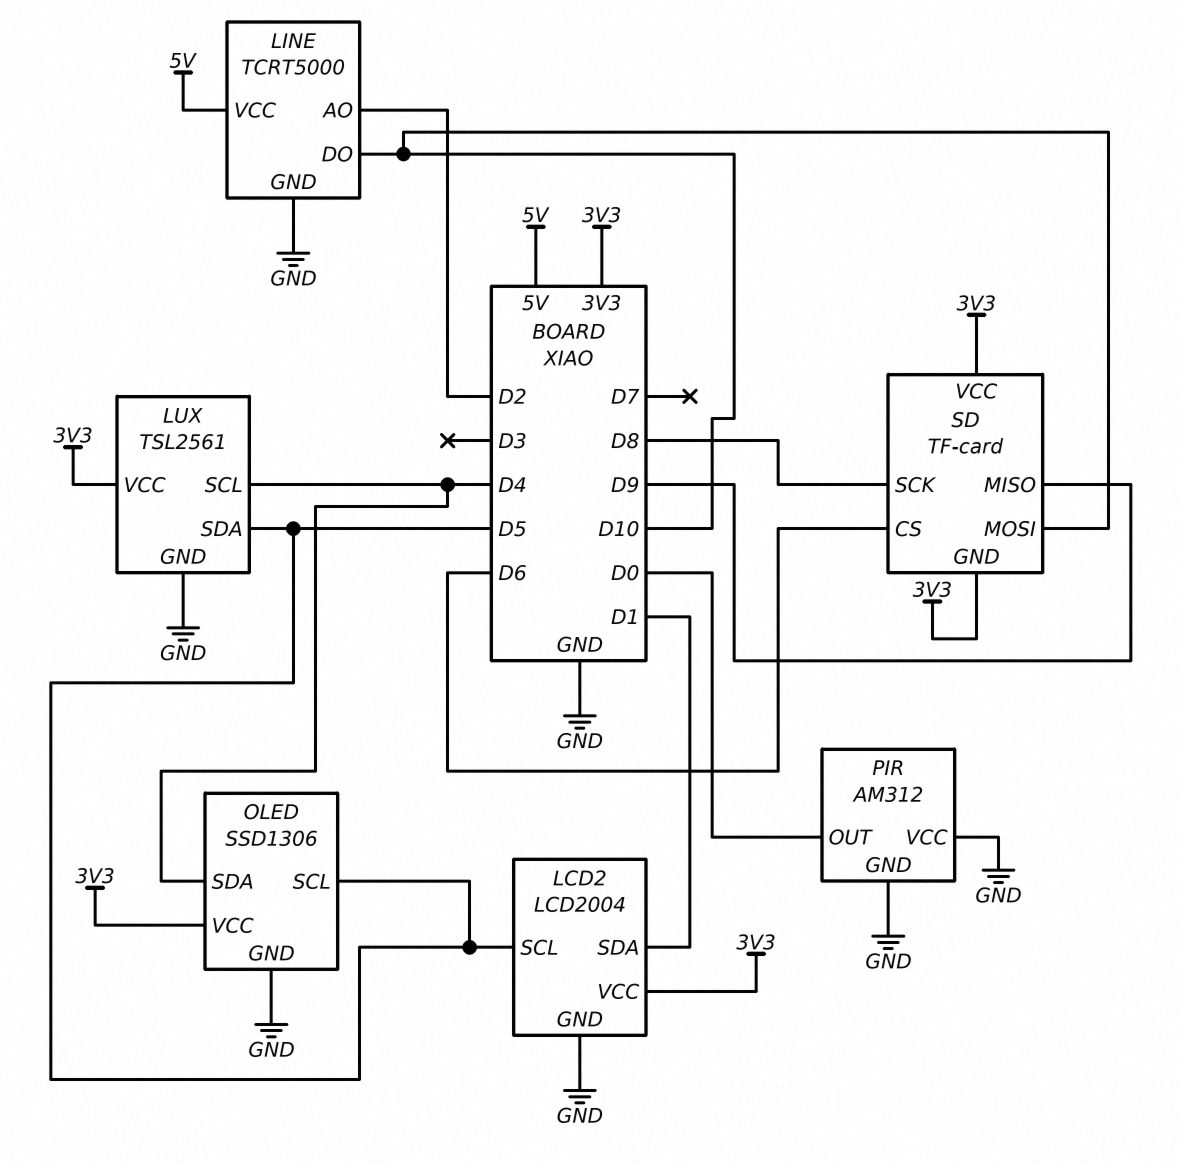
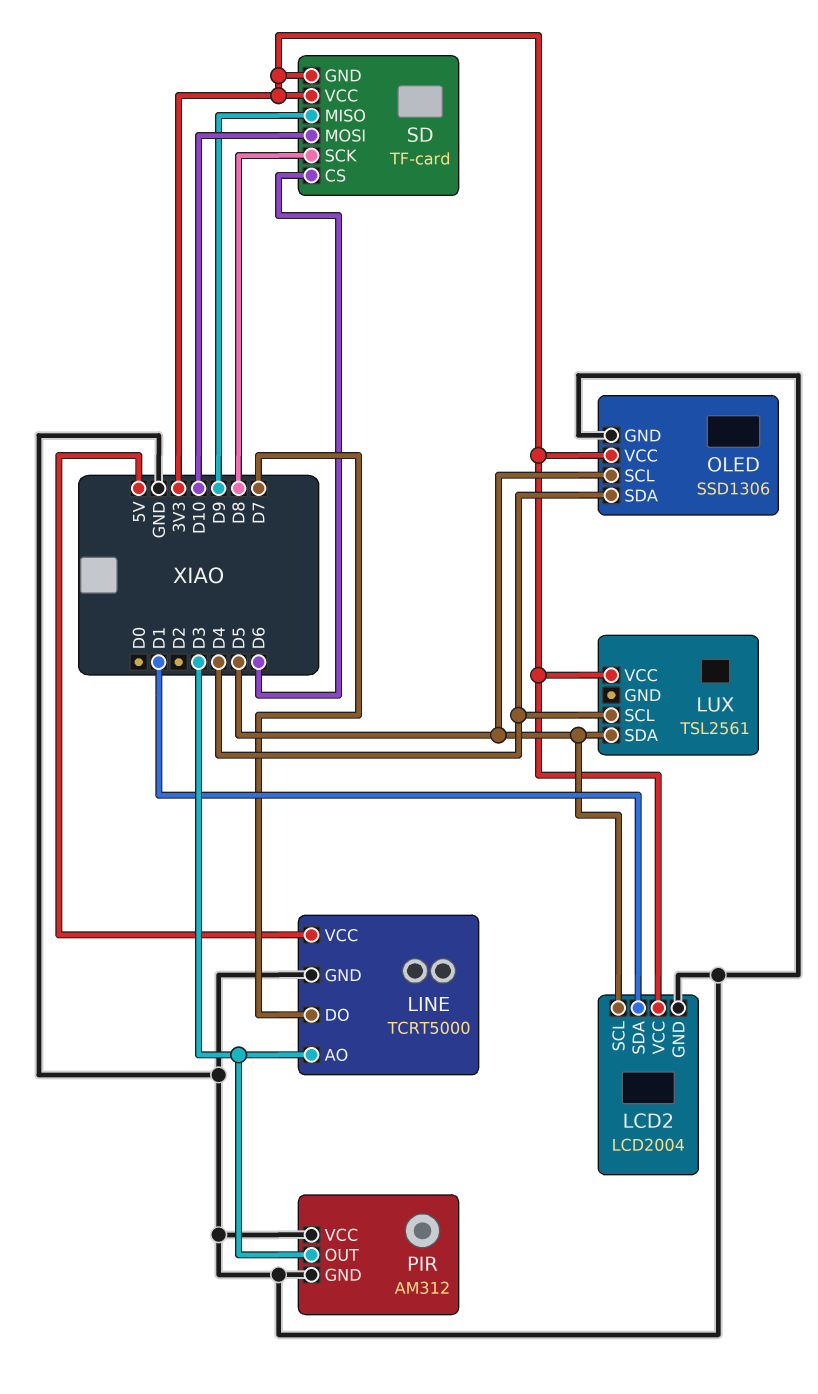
LINE pin AO: D2 -> D3
LINE pin DO: D10 -> D7
LUX pin GND: GND -> none
PIR pin OUT: D0 -> D3

